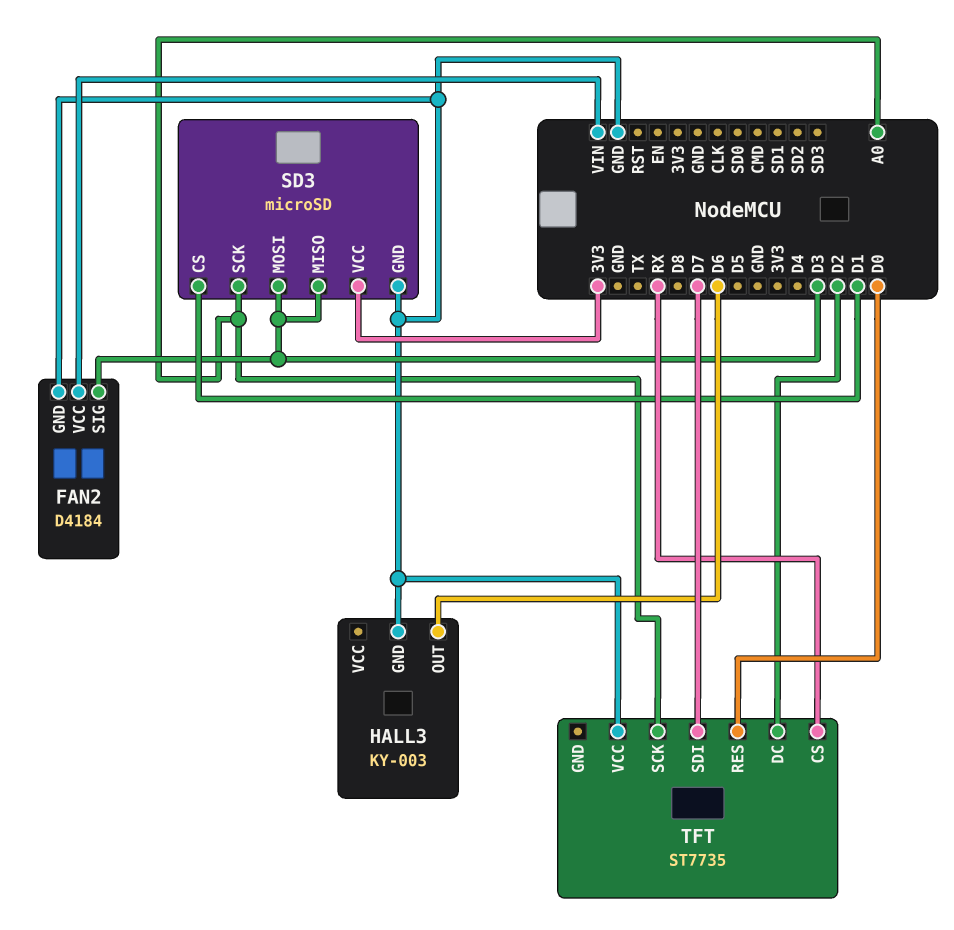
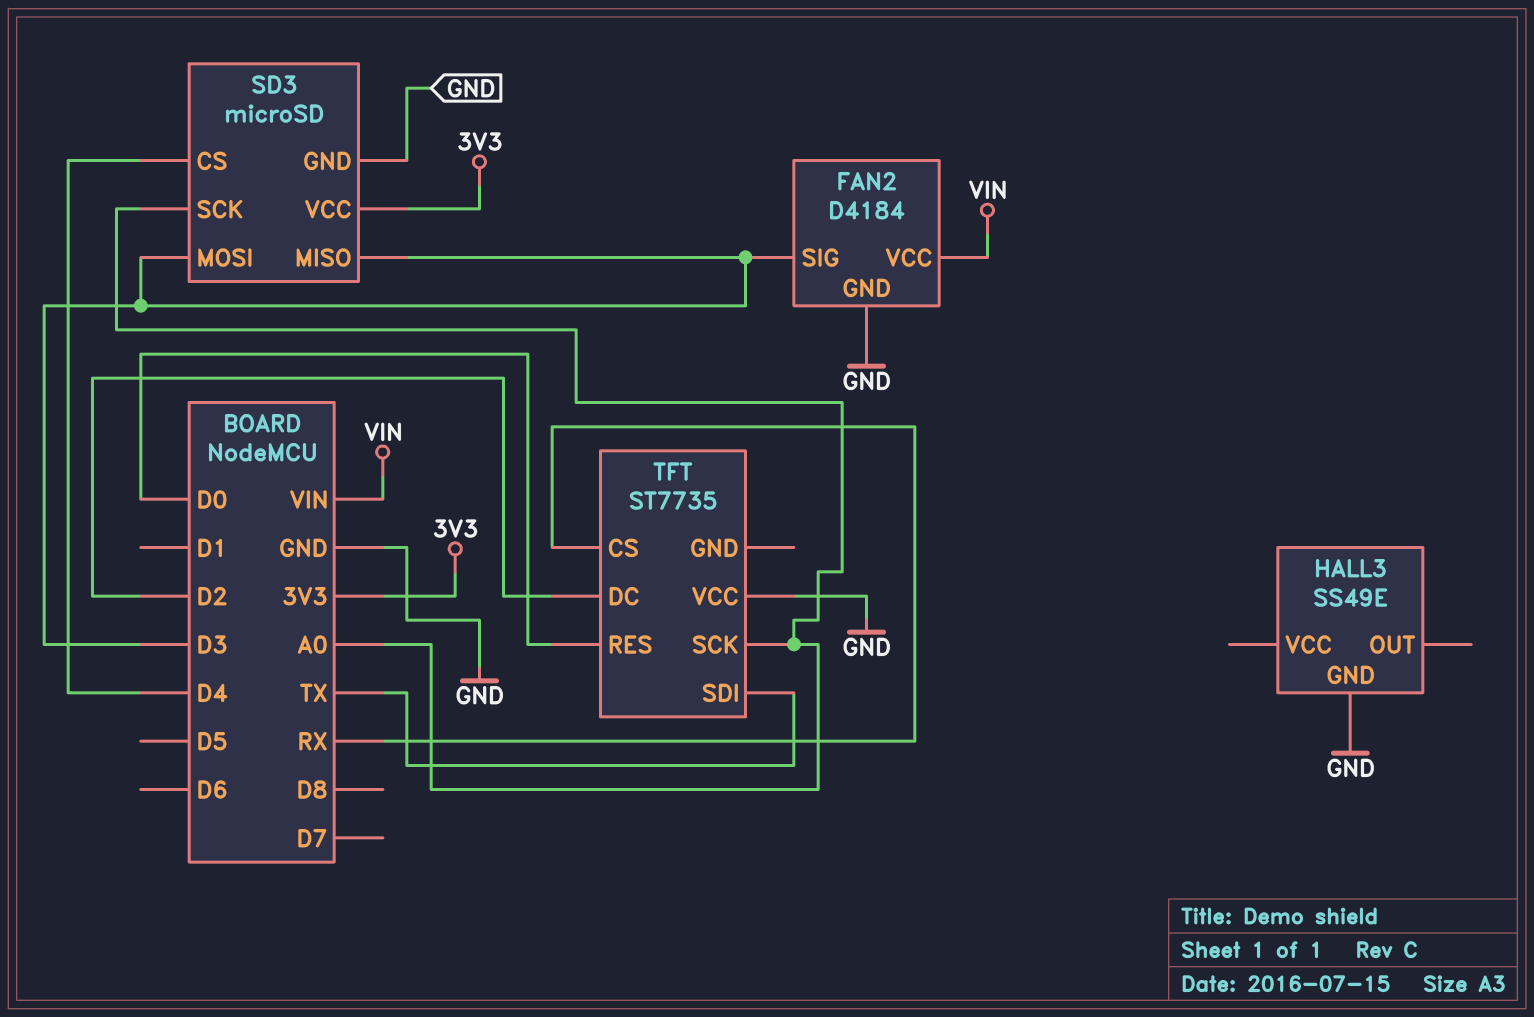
HALL3: KY-003 -> SS49E
HALL3 pin OUT: D6 -> none
SD3 pin CS: D1 -> D4
TFT pin SDI: D7 -> TX

